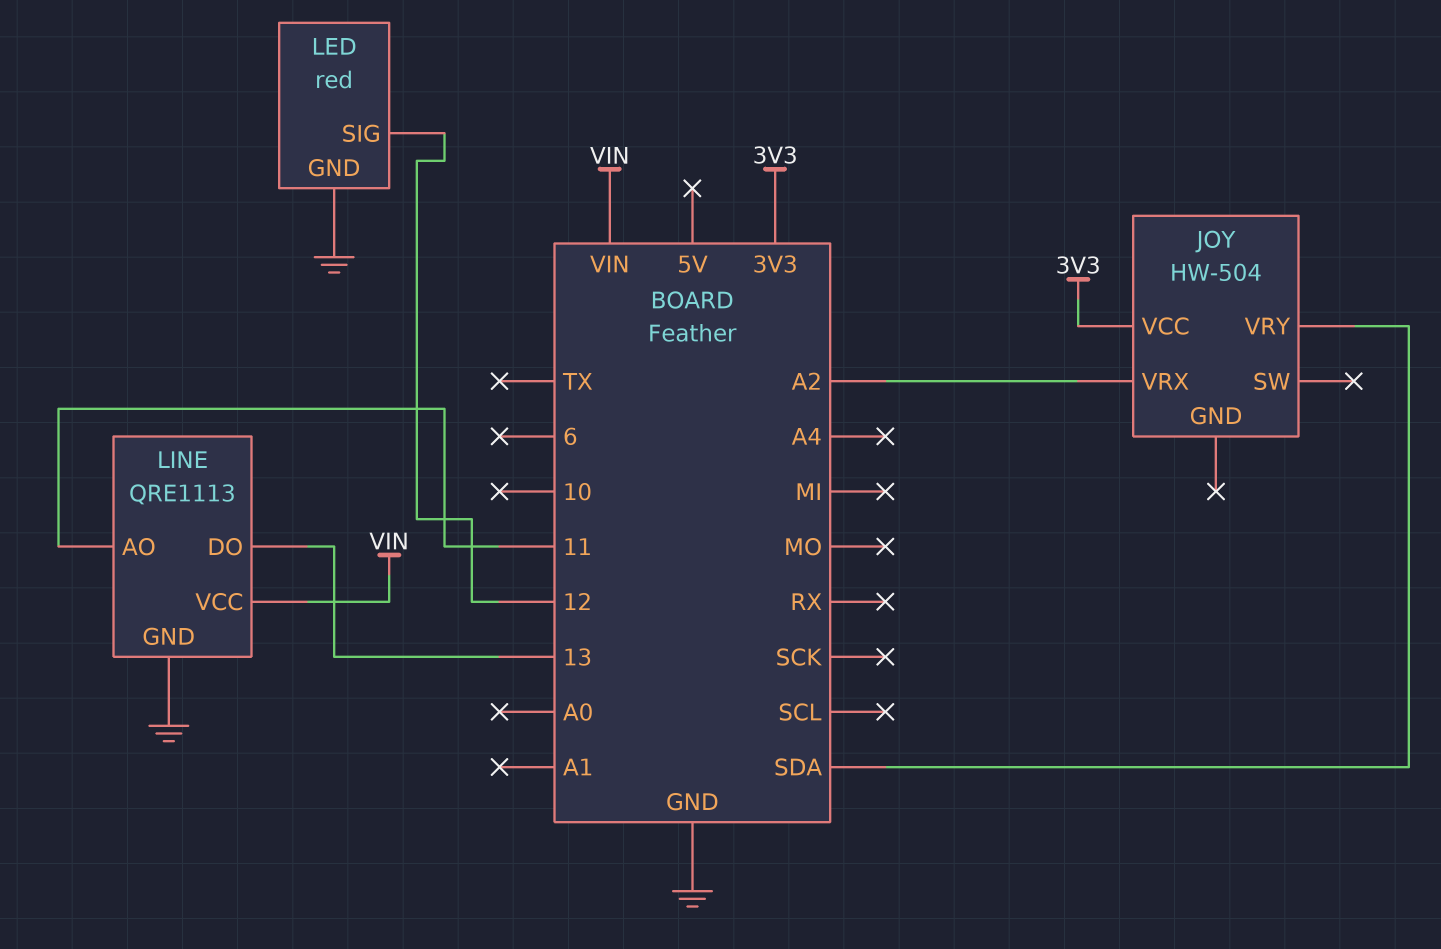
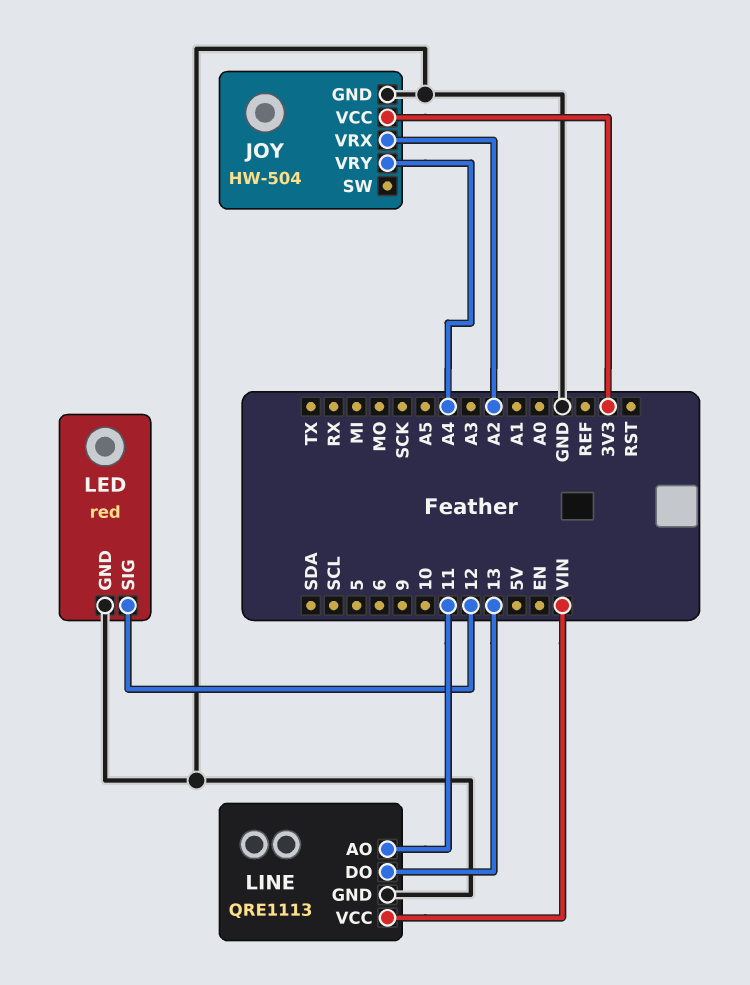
JOY pin GND: none -> GND
JOY pin VRY: SDA -> A4

